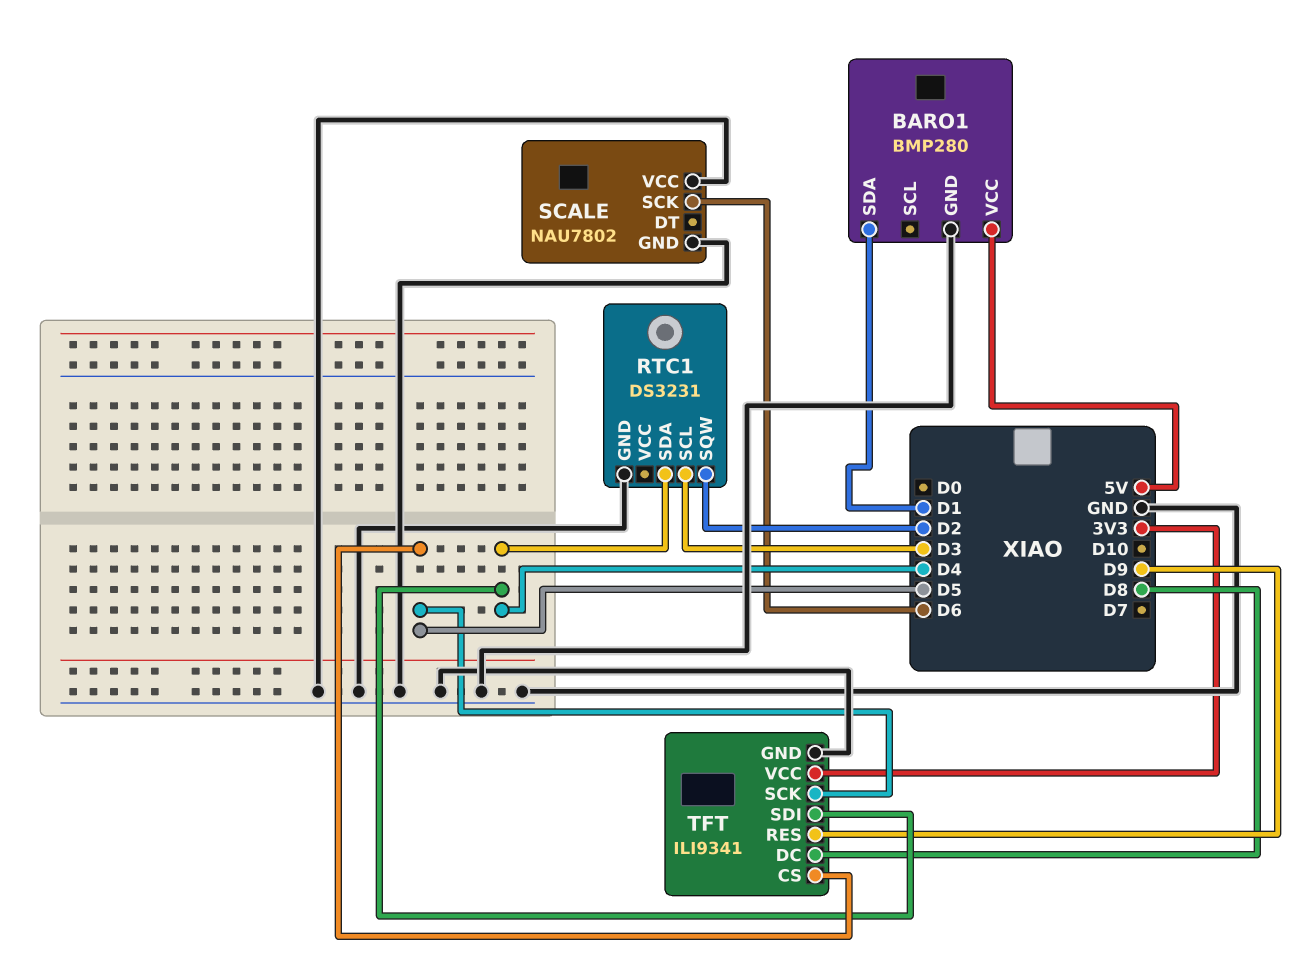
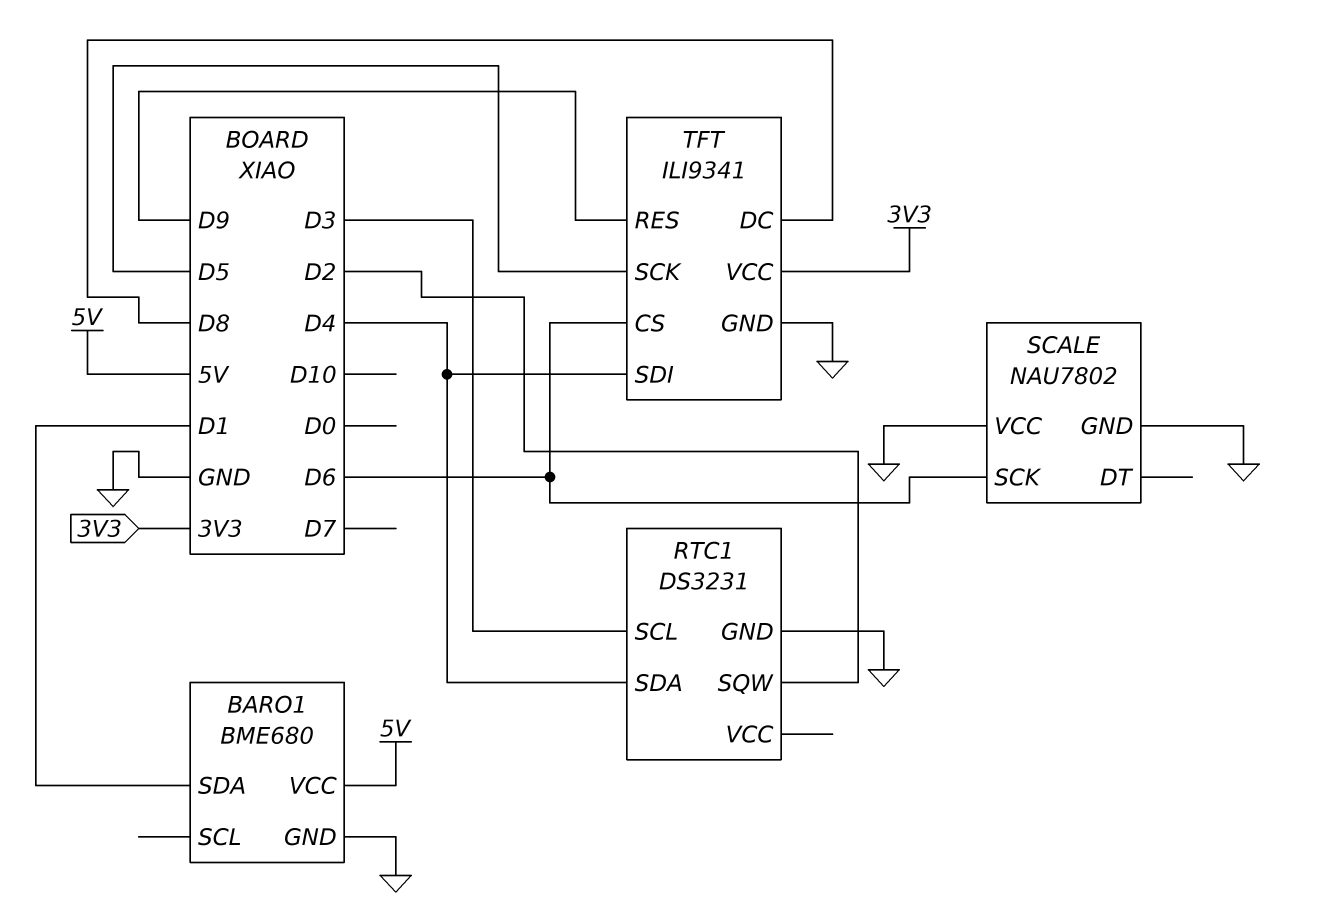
BARO1: BMP280 -> BME680
TFT pin CS: D5 -> D6

